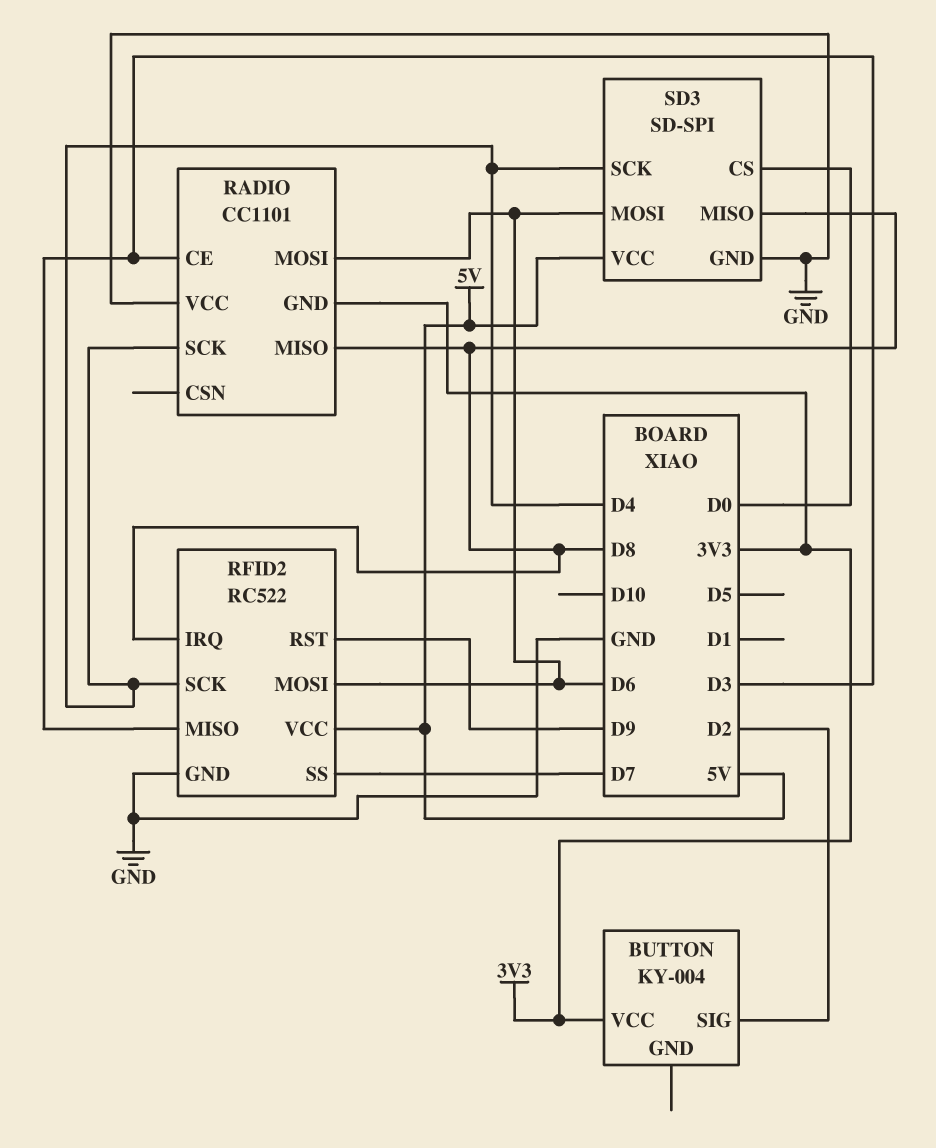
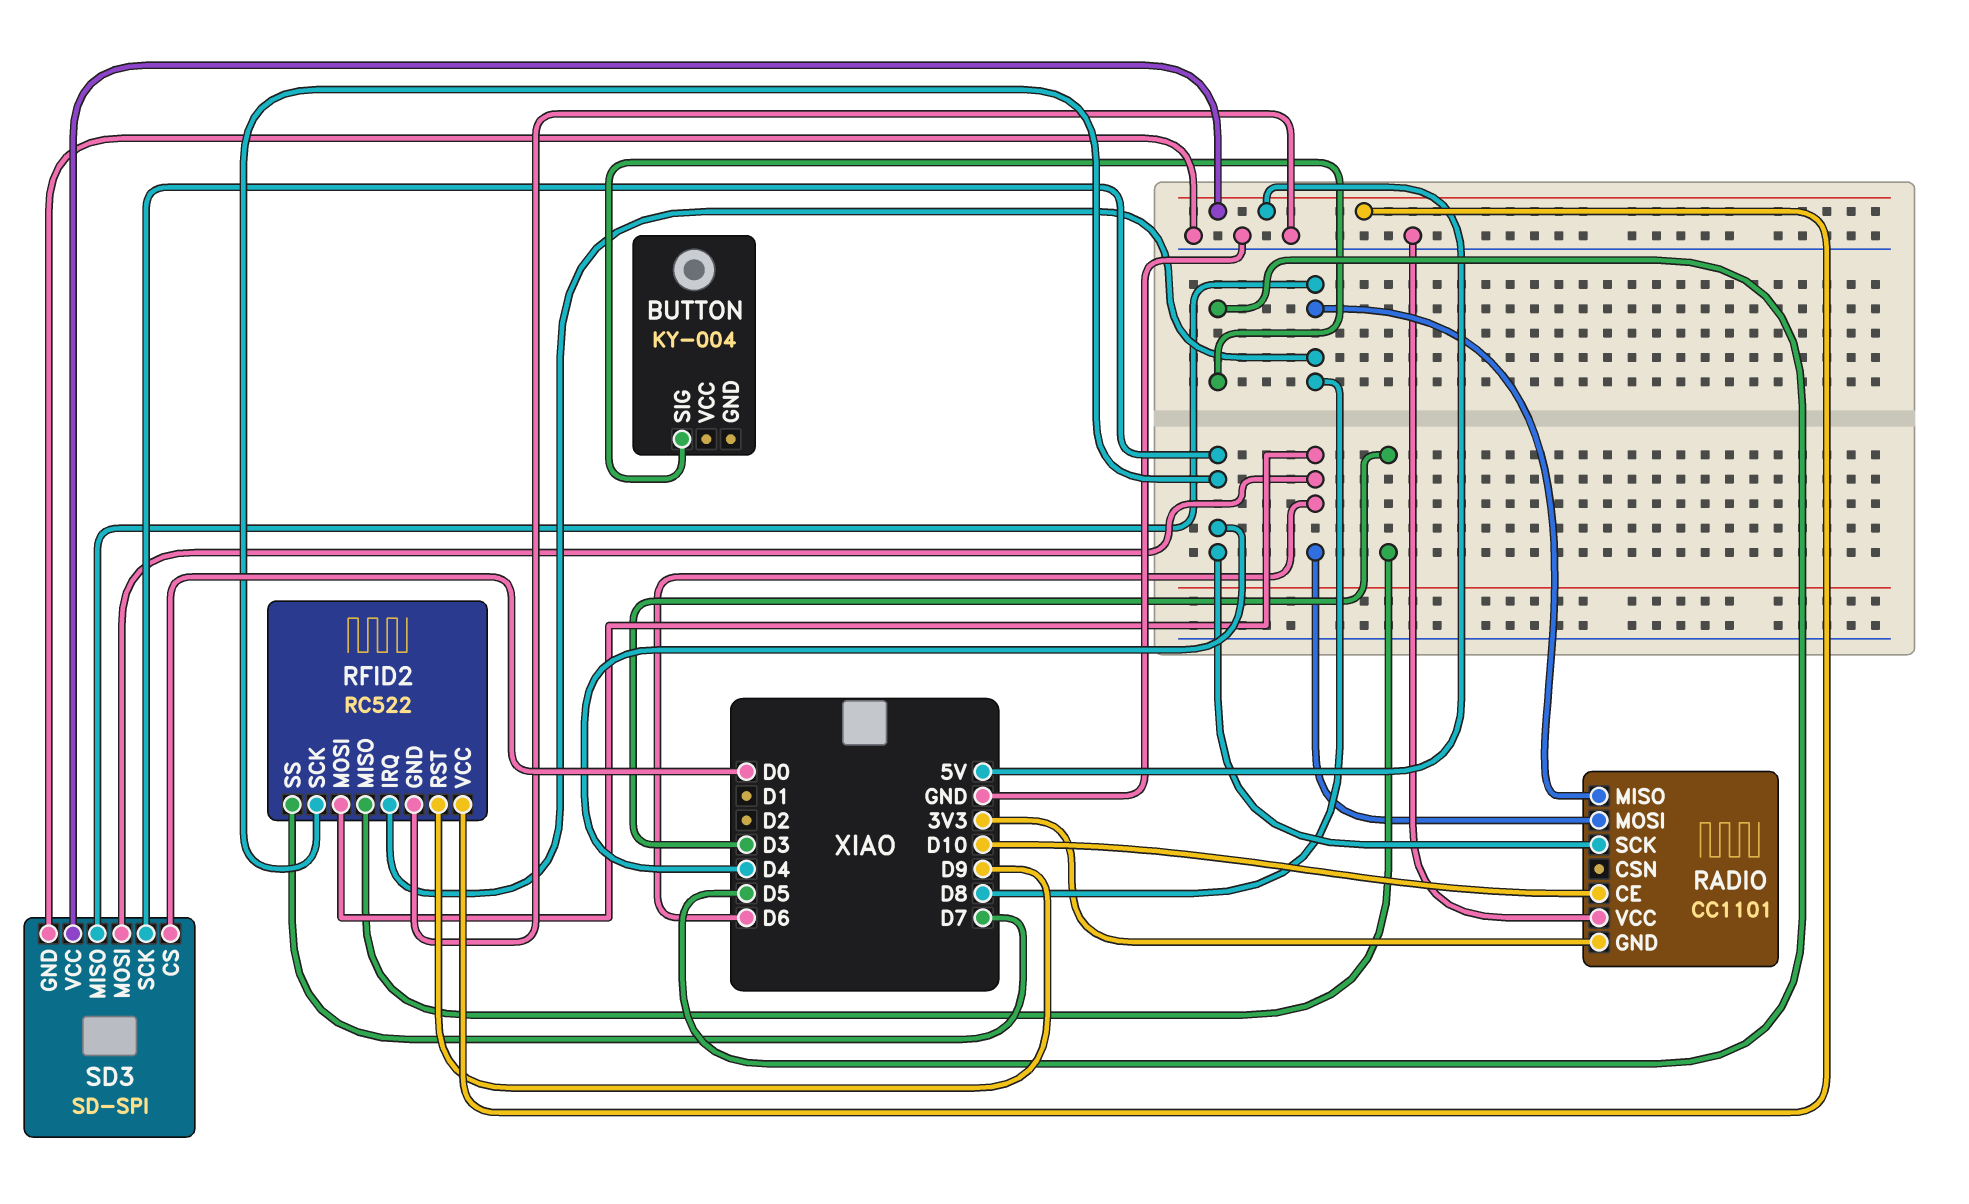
BUTTON pin SIG: D2 -> D5
BUTTON pin VCC: 3V3 -> none
RADIO pin CE: D3 -> D10

